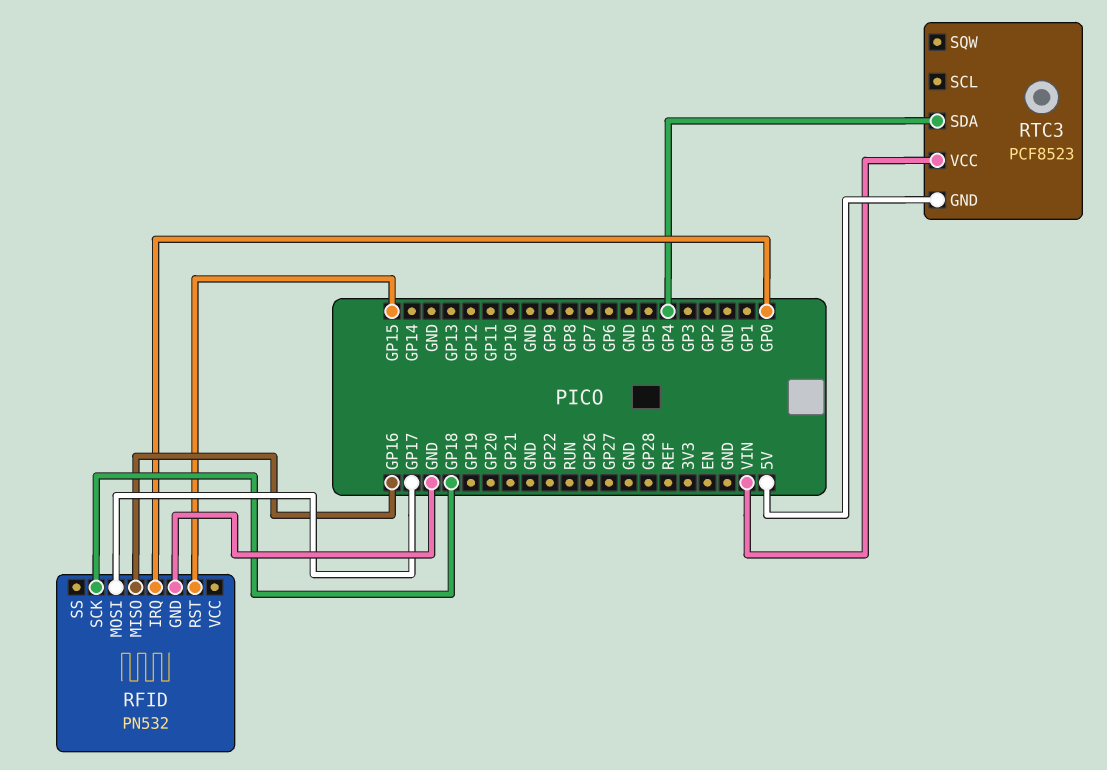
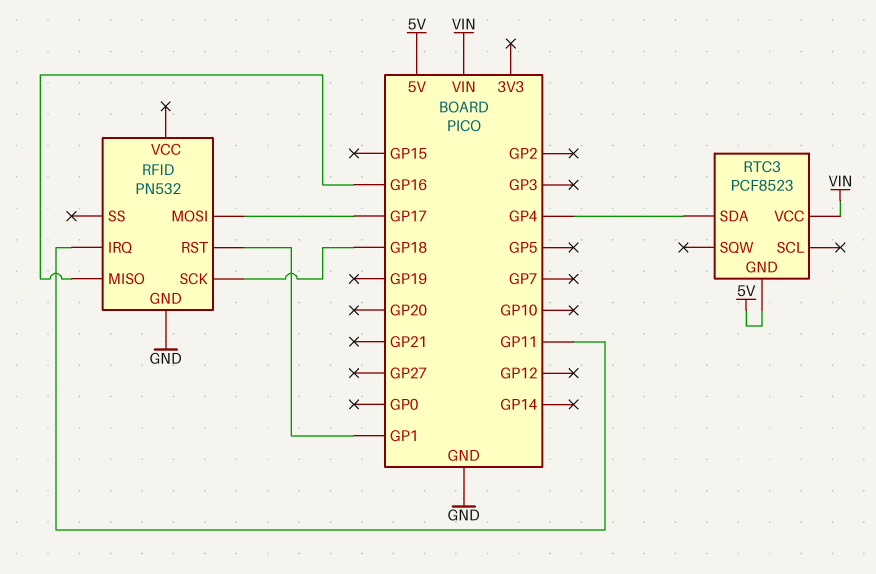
RFID pin IRQ: GP0 -> GP11
RFID pin RST: GP15 -> GP1

